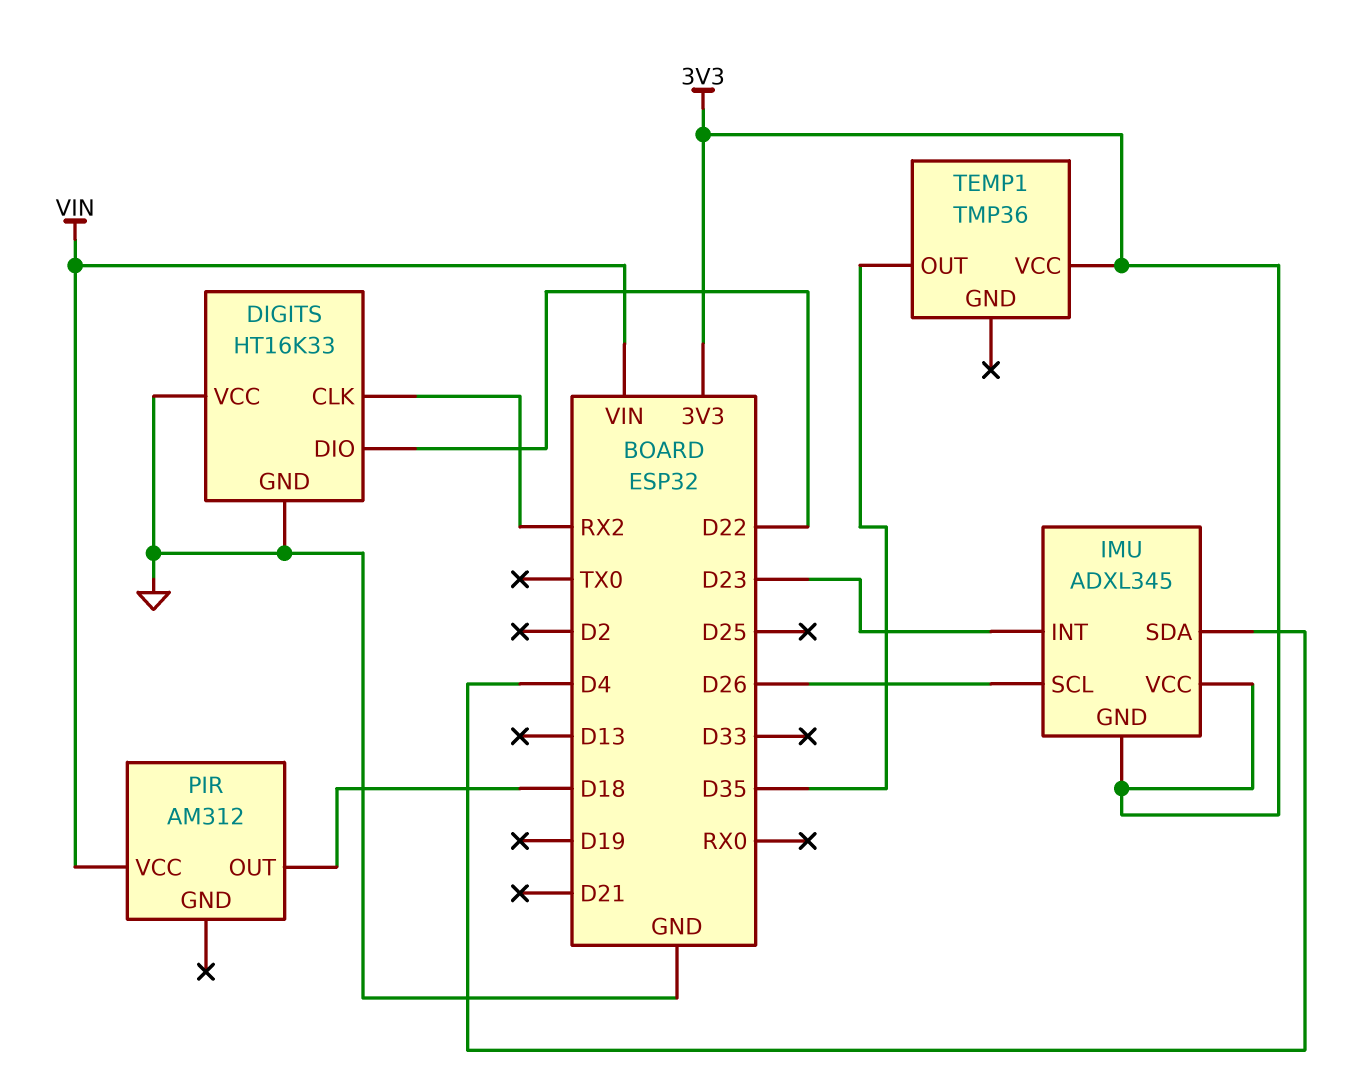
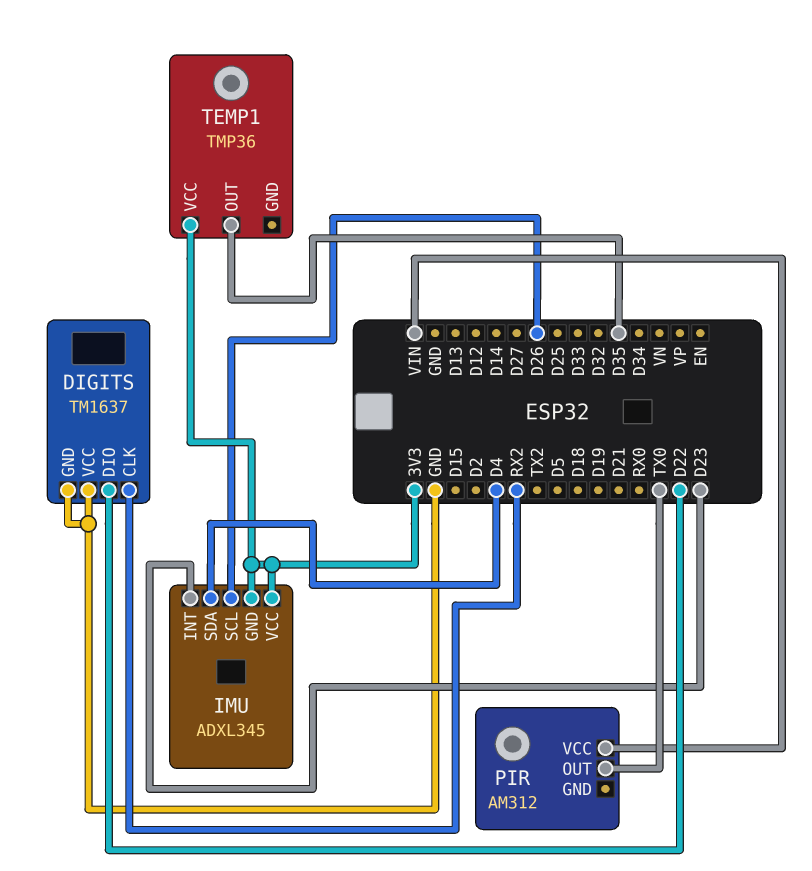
DIGITS: HT16K33 -> TM1637
PIR pin OUT: D18 -> TX0

